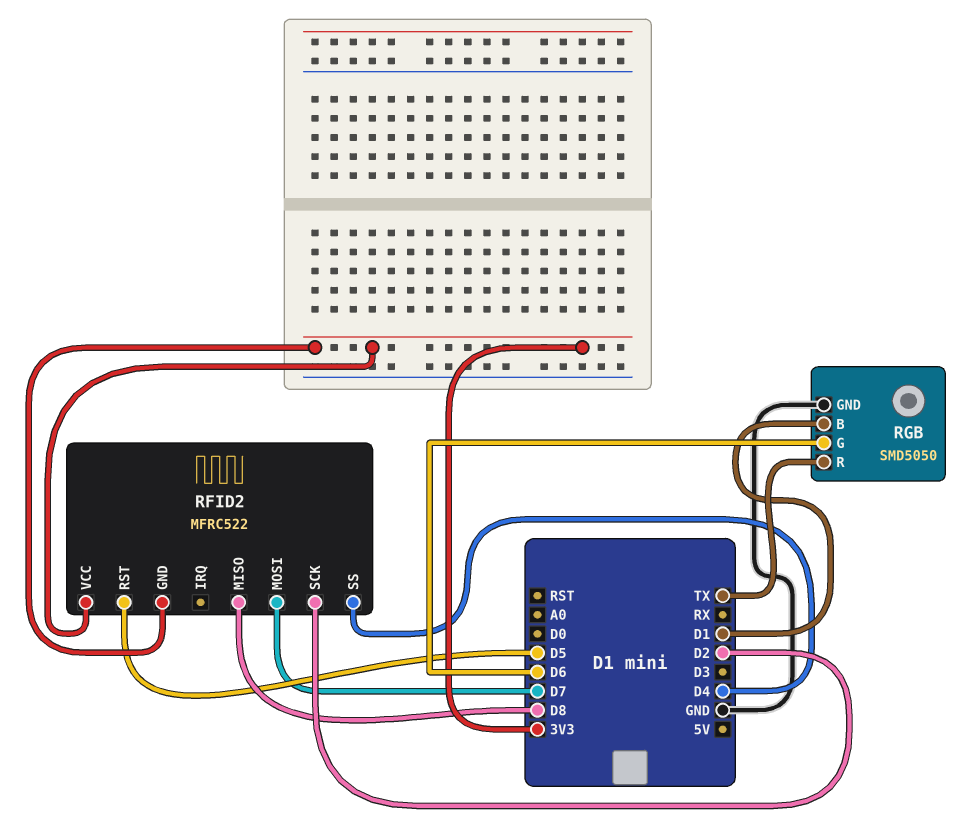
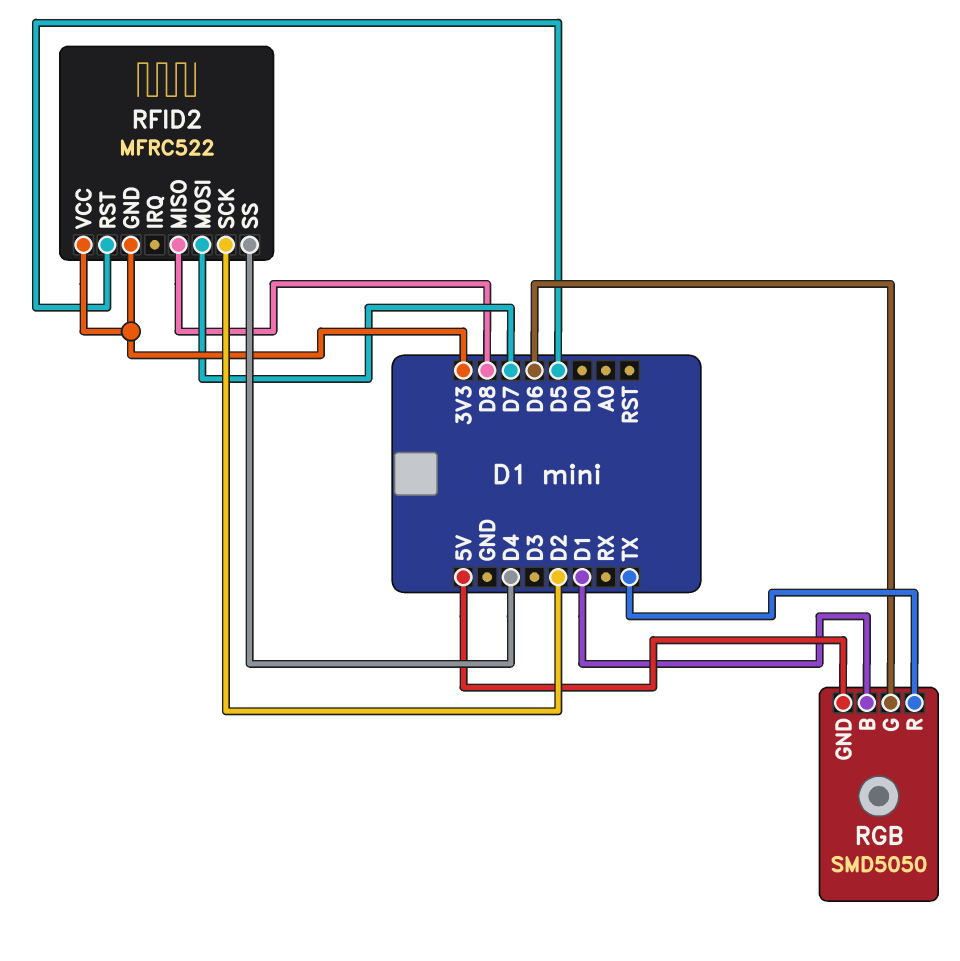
RGB pin GND: GND -> 5V

